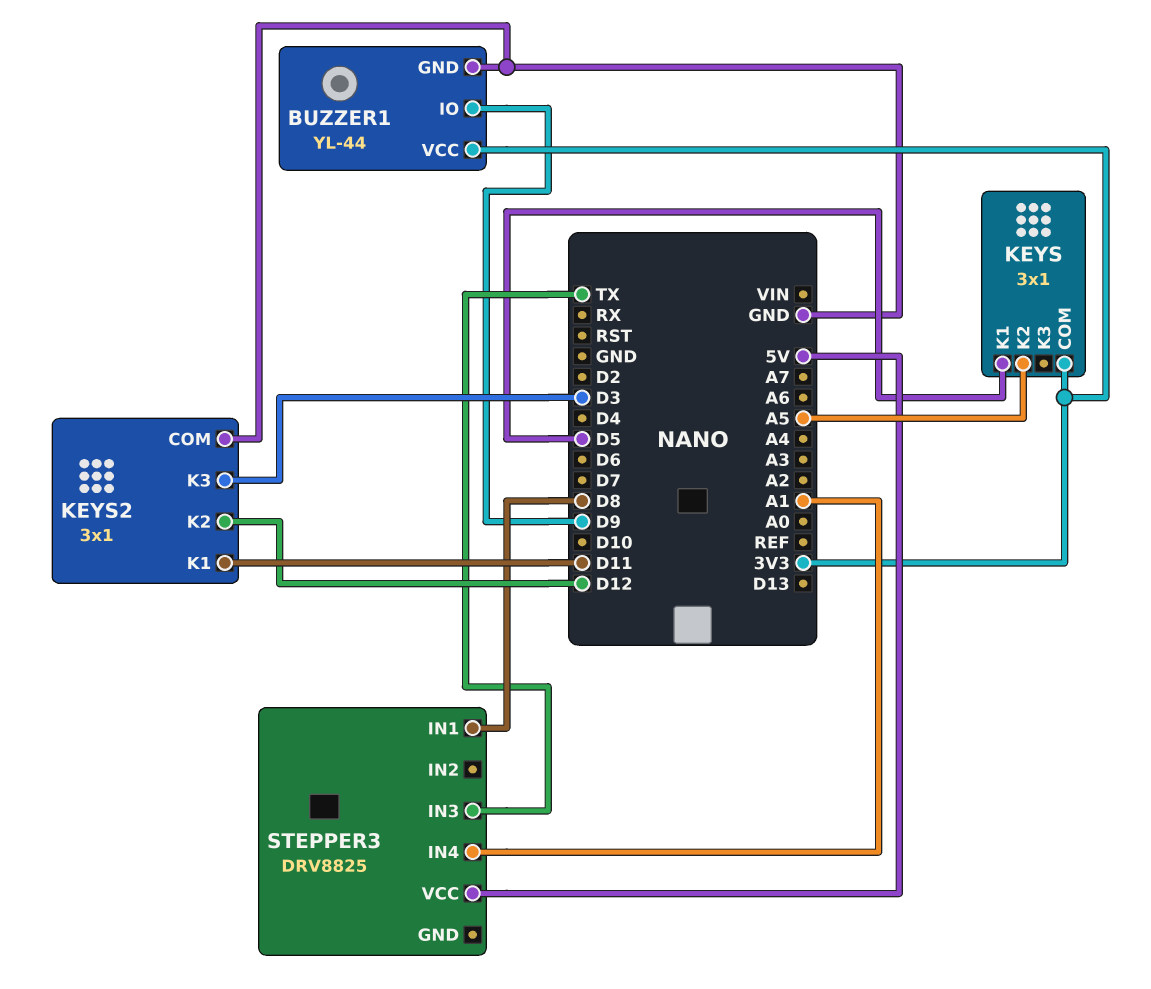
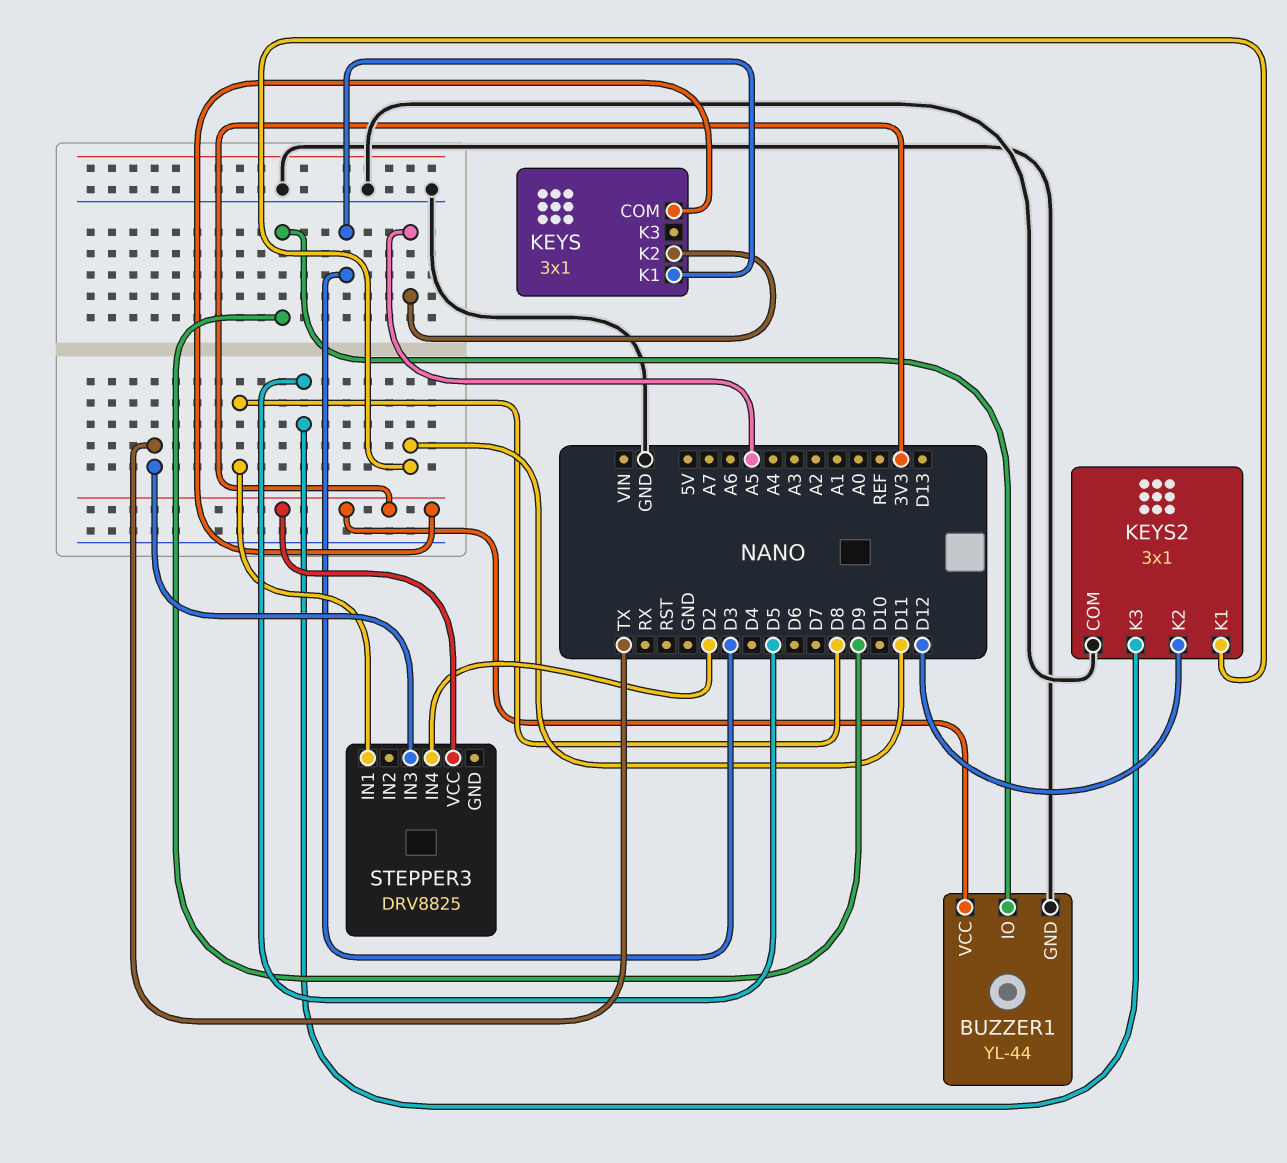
KEYS pin K1: D5 -> D3
KEYS2 pin K3: D3 -> D5
STEPPER3 pin IN4: A1 -> D2
STEPPER3 pin VCC: 5V -> 3V3

